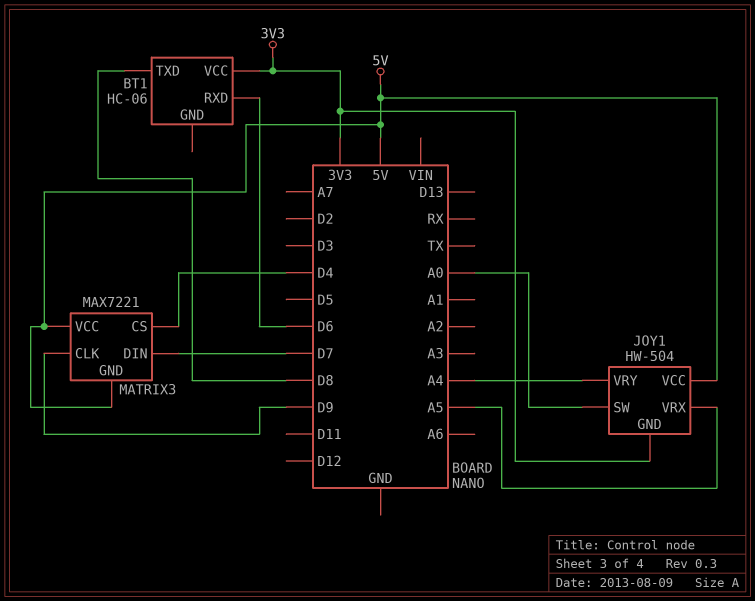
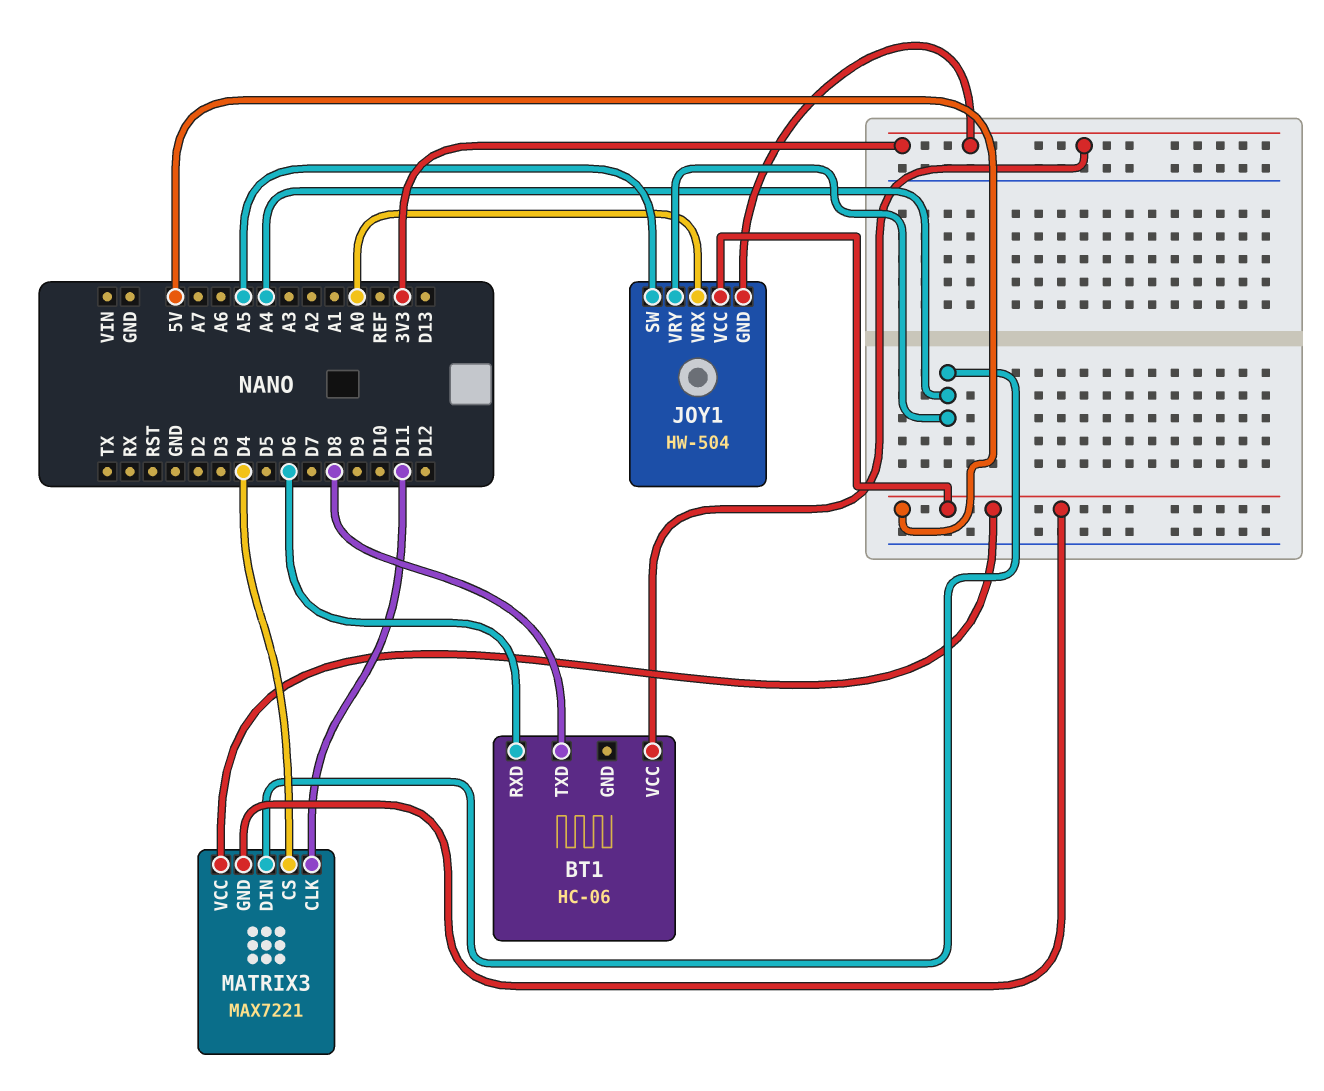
JOY1 pin SW: A0 -> A5
JOY1 pin VRX: A5 -> A0
MATRIX3 pin CLK: D9 -> D11
MATRIX3 pin DIN: D7 -> A4

